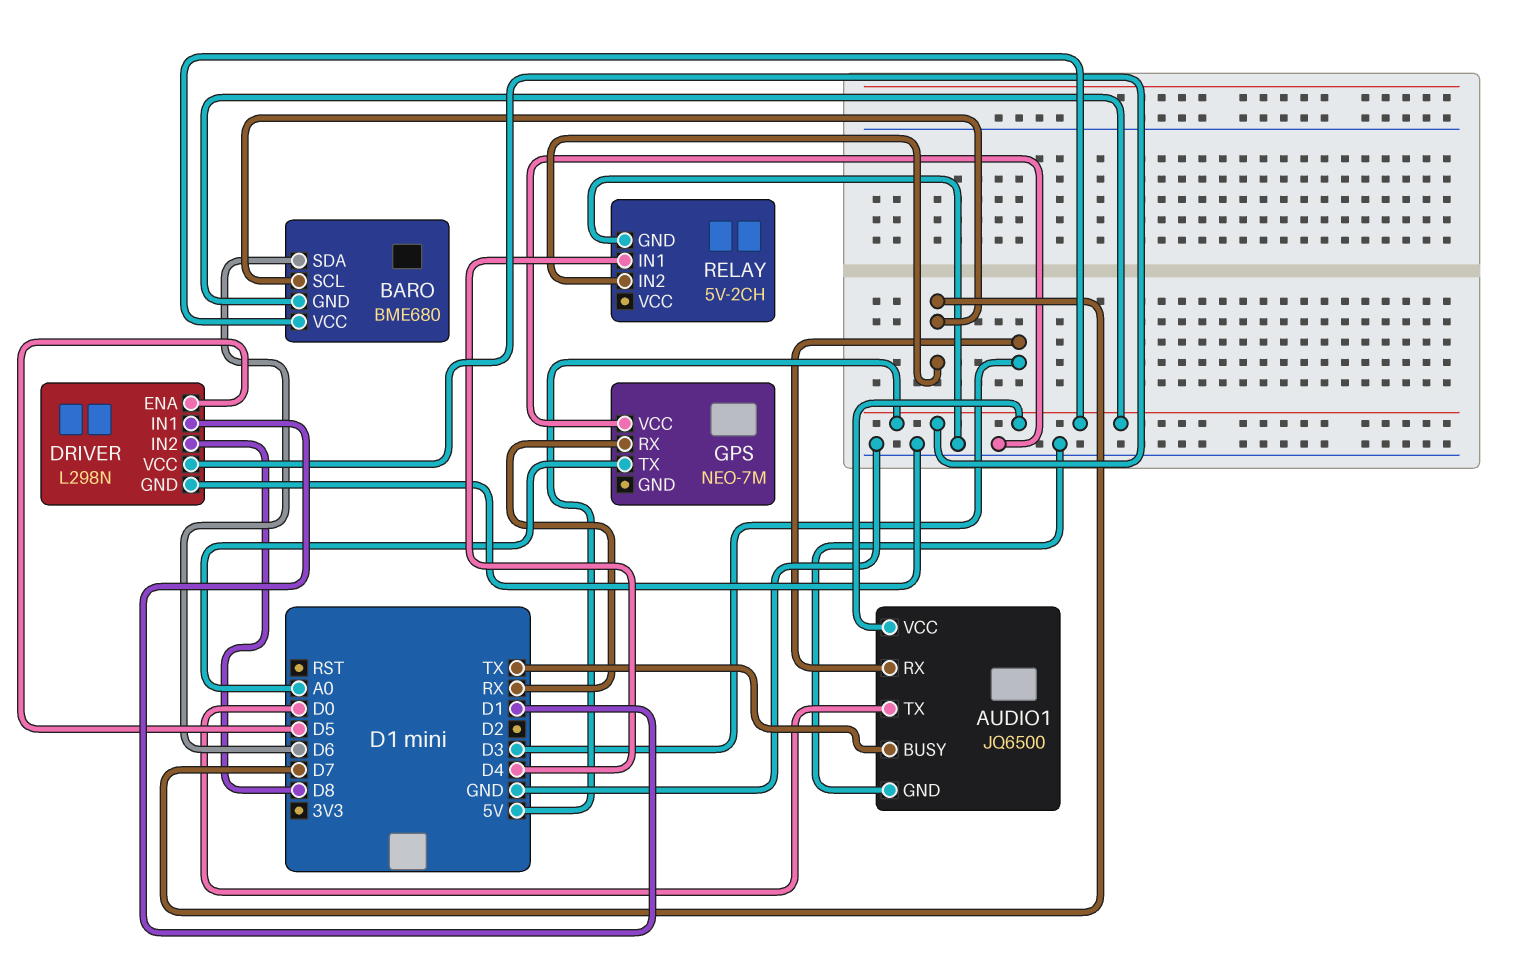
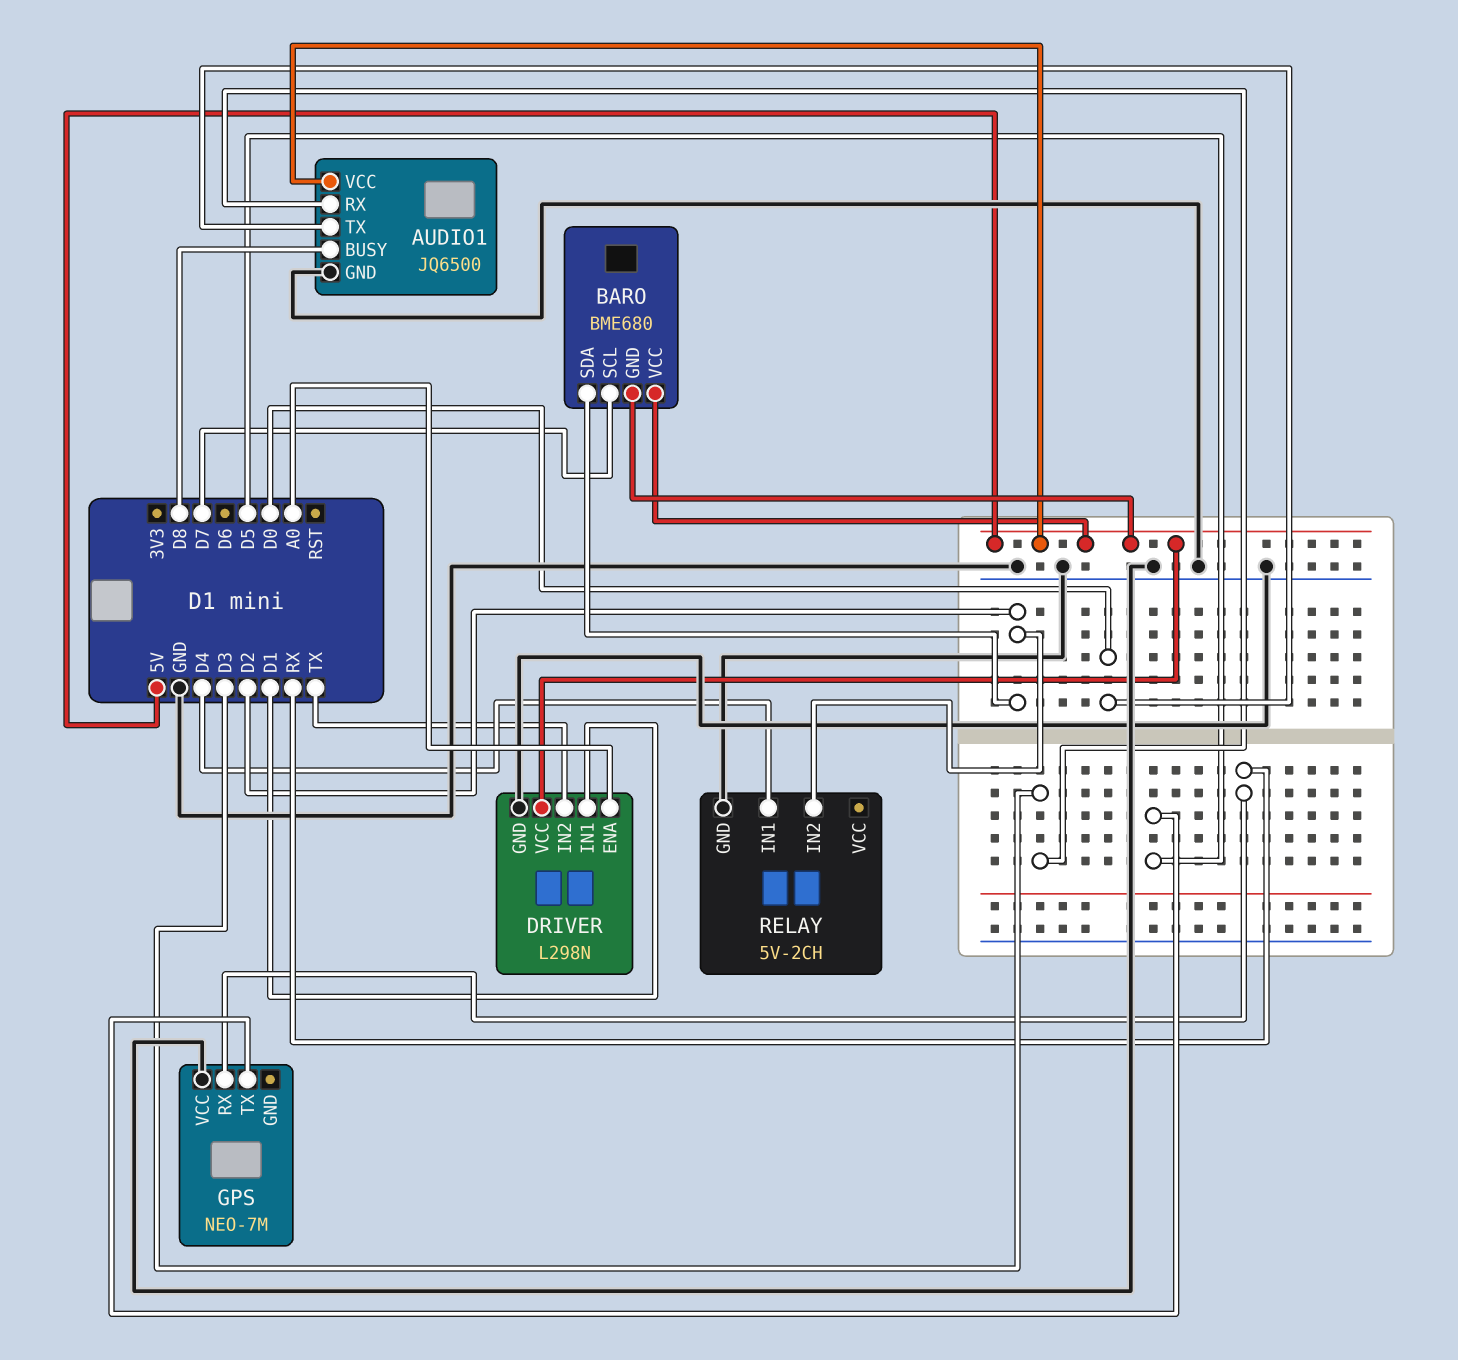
AUDIO1 pin BUSY: TX -> D8
BARO pin SDA: D6 -> D2
DRIVER pin ENA: D5 -> A0
DRIVER pin IN2: D8 -> TX
GPS pin TX: A0 -> D5
RELAY pin IN2: D7 -> D2

